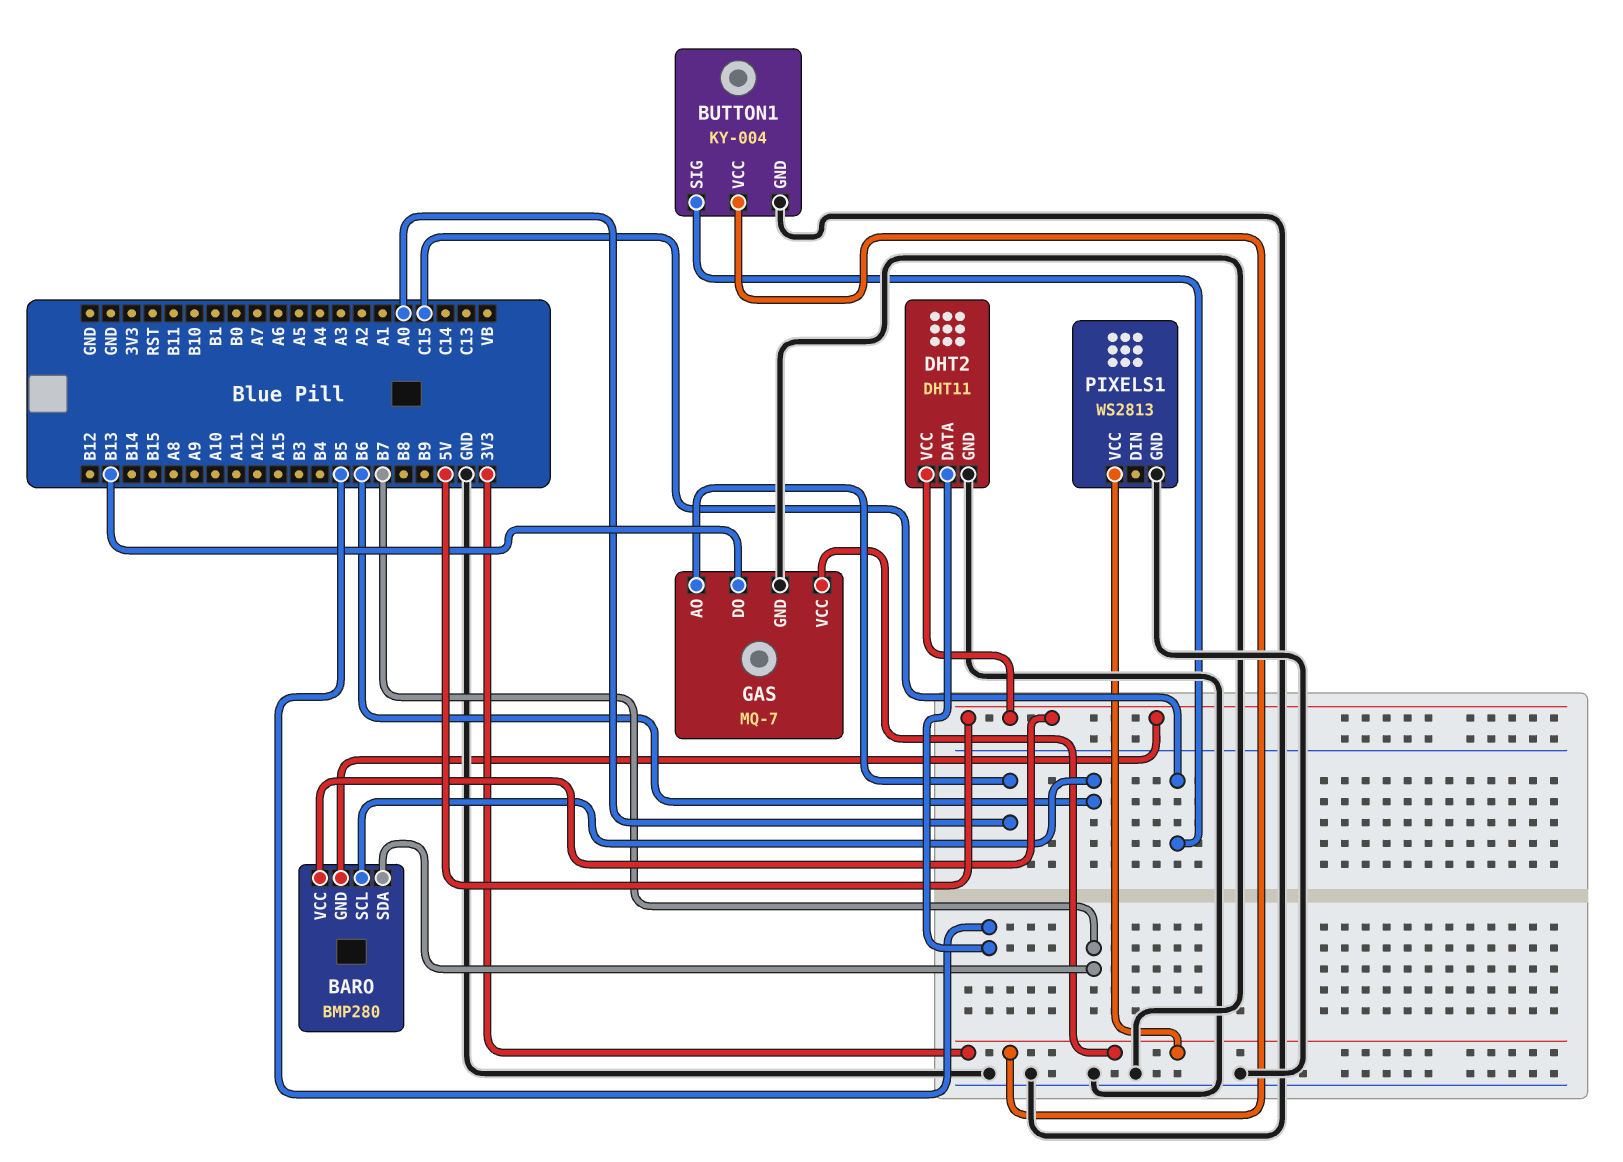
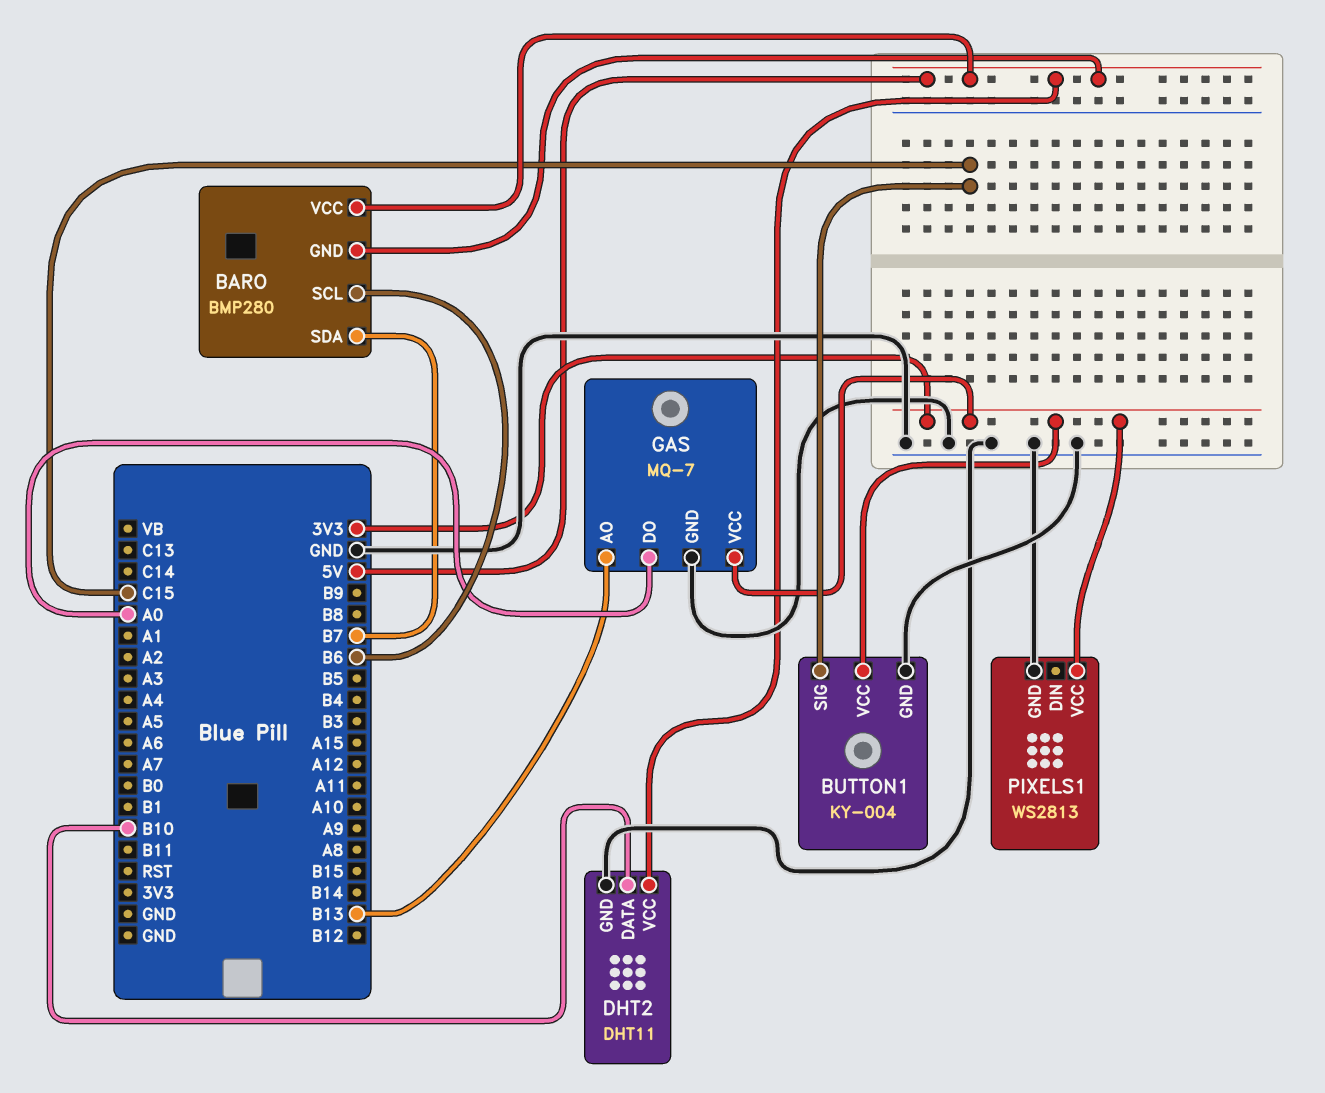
DHT2 pin DATA: B5 -> B10
GAS pin AO: A0 -> B13
GAS pin DO: B13 -> A0

